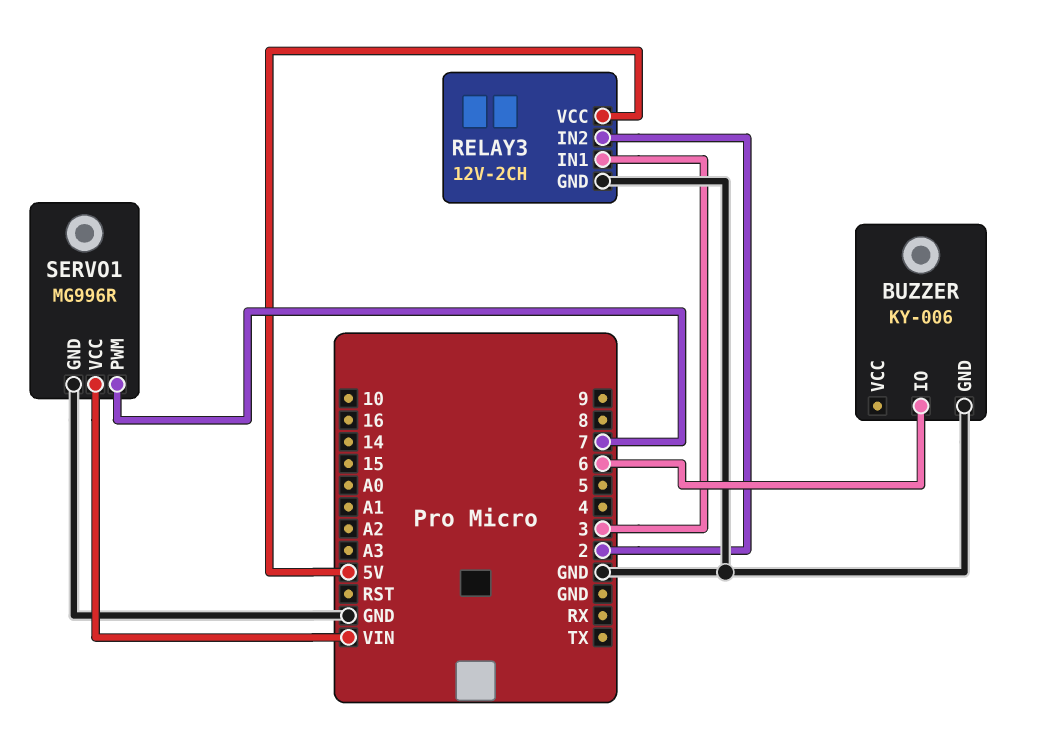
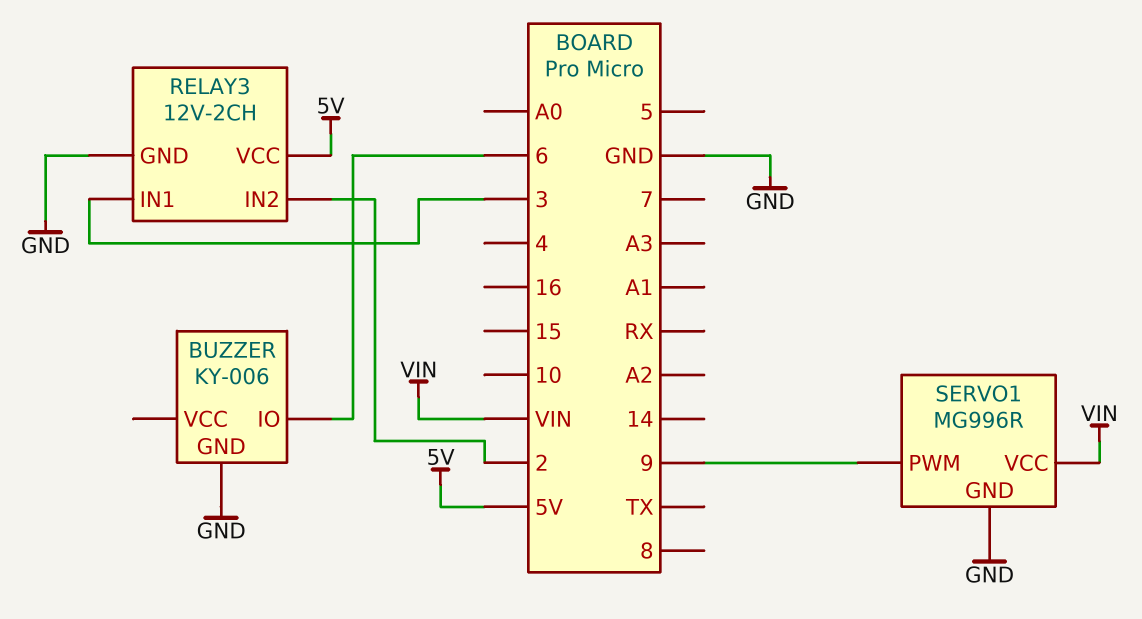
SERVO1 pin PWM: 7 -> 9

